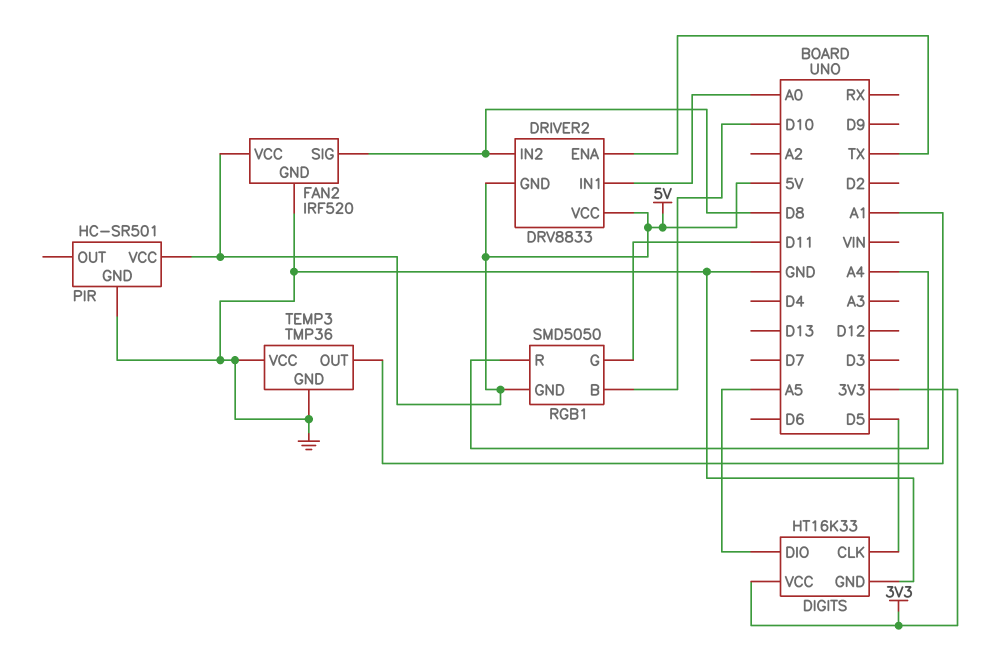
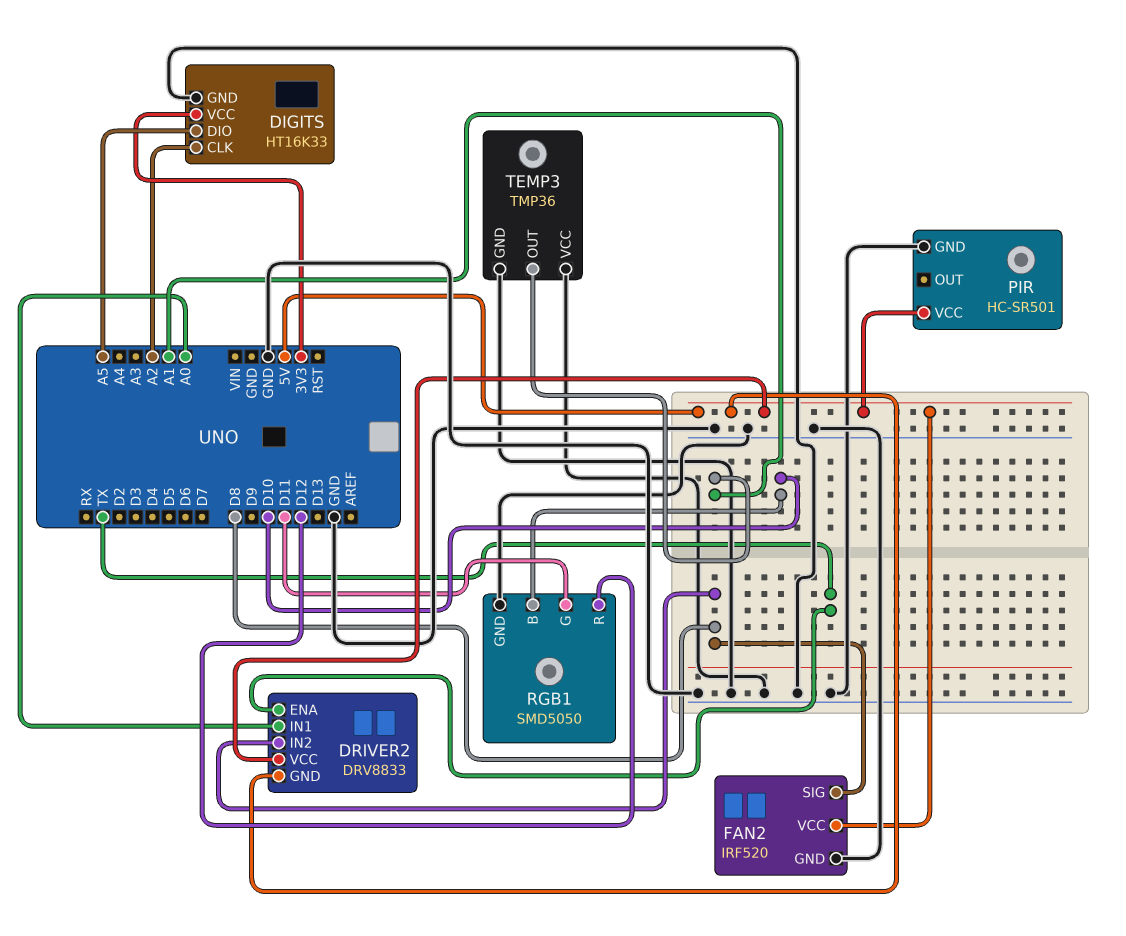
DIGITS pin CLK: D5 -> A2
RGB1 pin GND: 5V -> GND
RGB1 pin R: A4 -> D12

